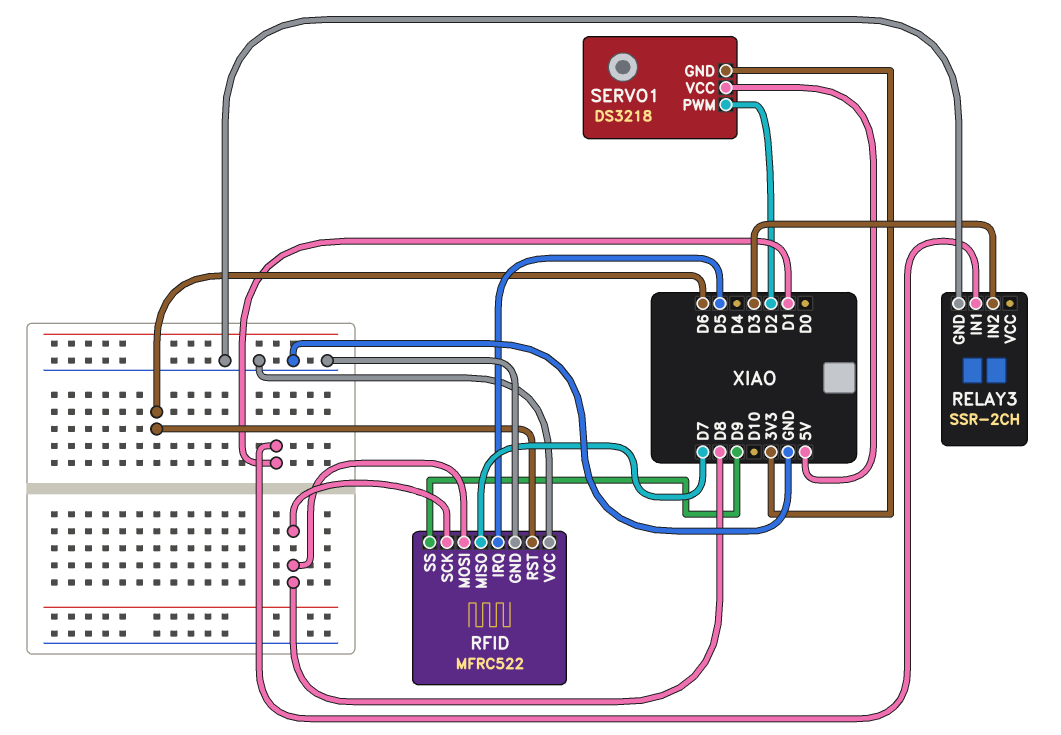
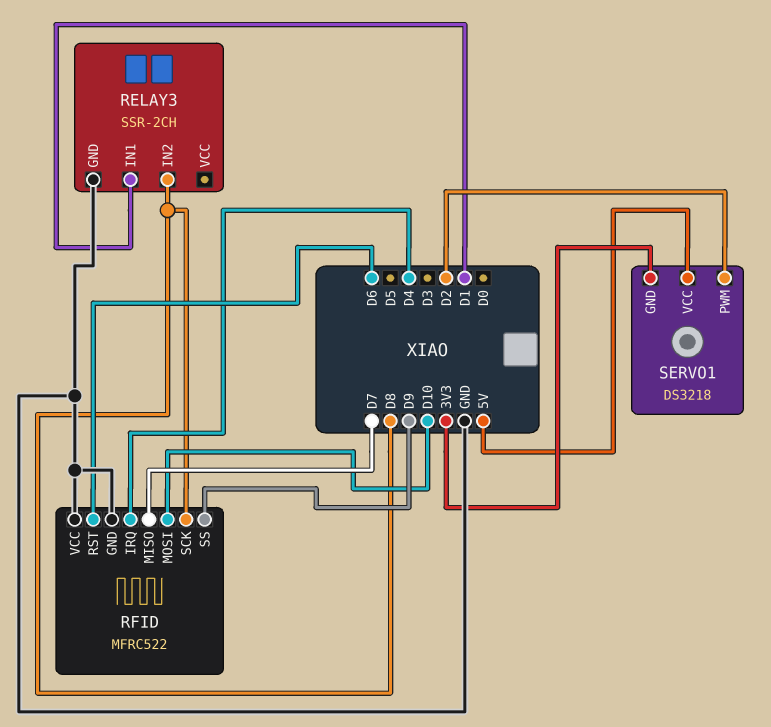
RELAY3 pin IN2: D3 -> D8
RFID pin IRQ: D5 -> D4
RFID pin MOSI: D8 -> D10

